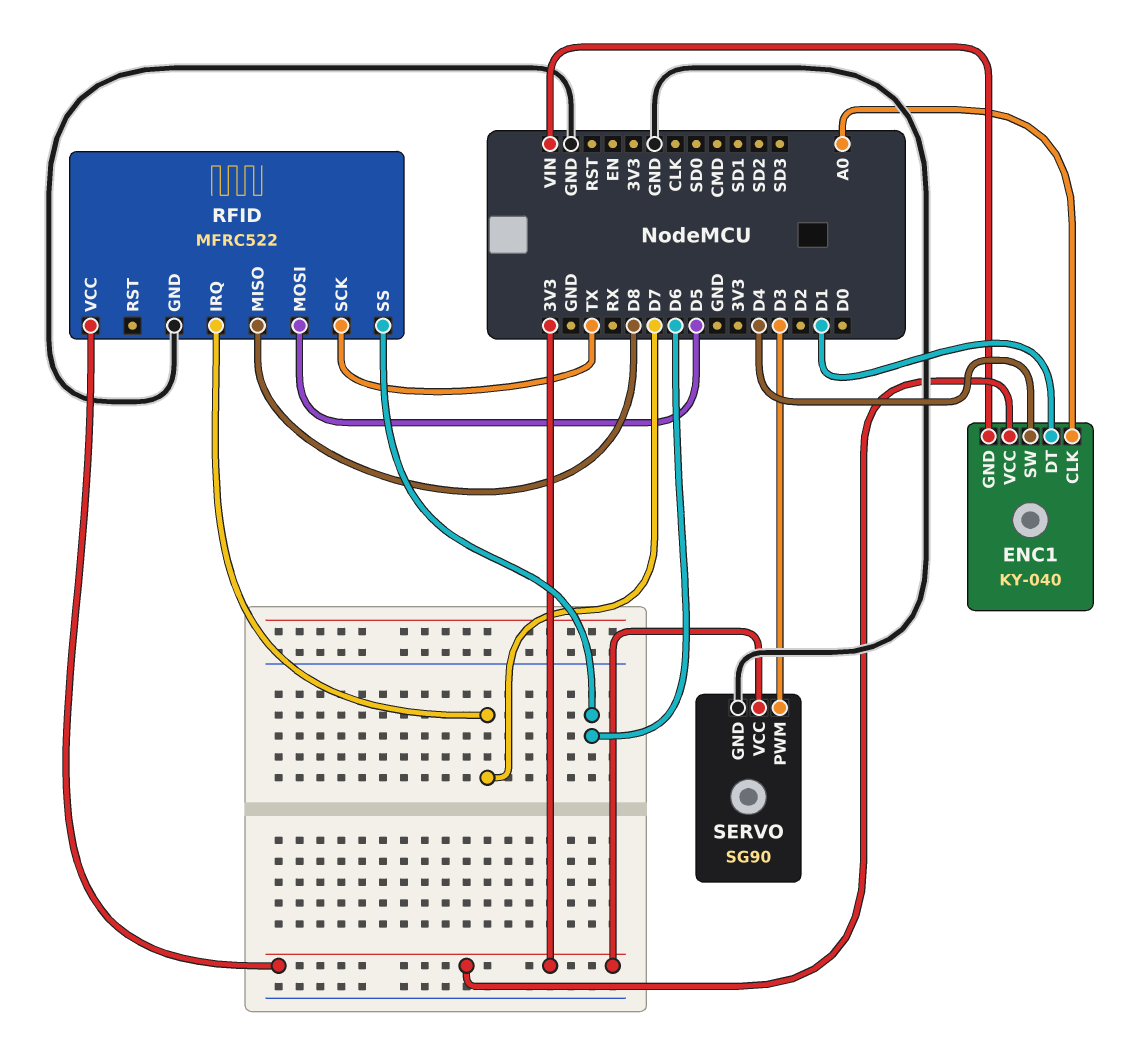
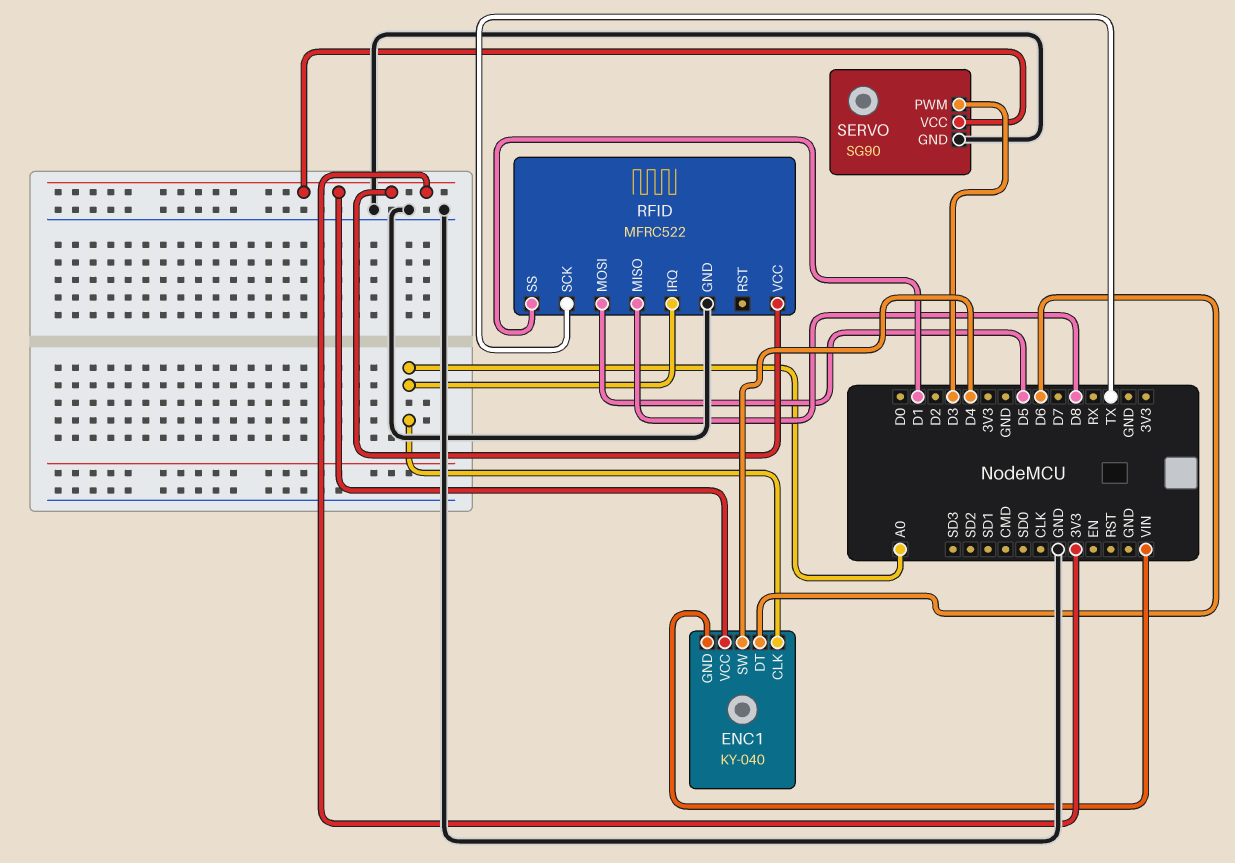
ENC1 pin DT: D1 -> D6
RFID pin IRQ: D7 -> A0
RFID pin SS: D6 -> D1

